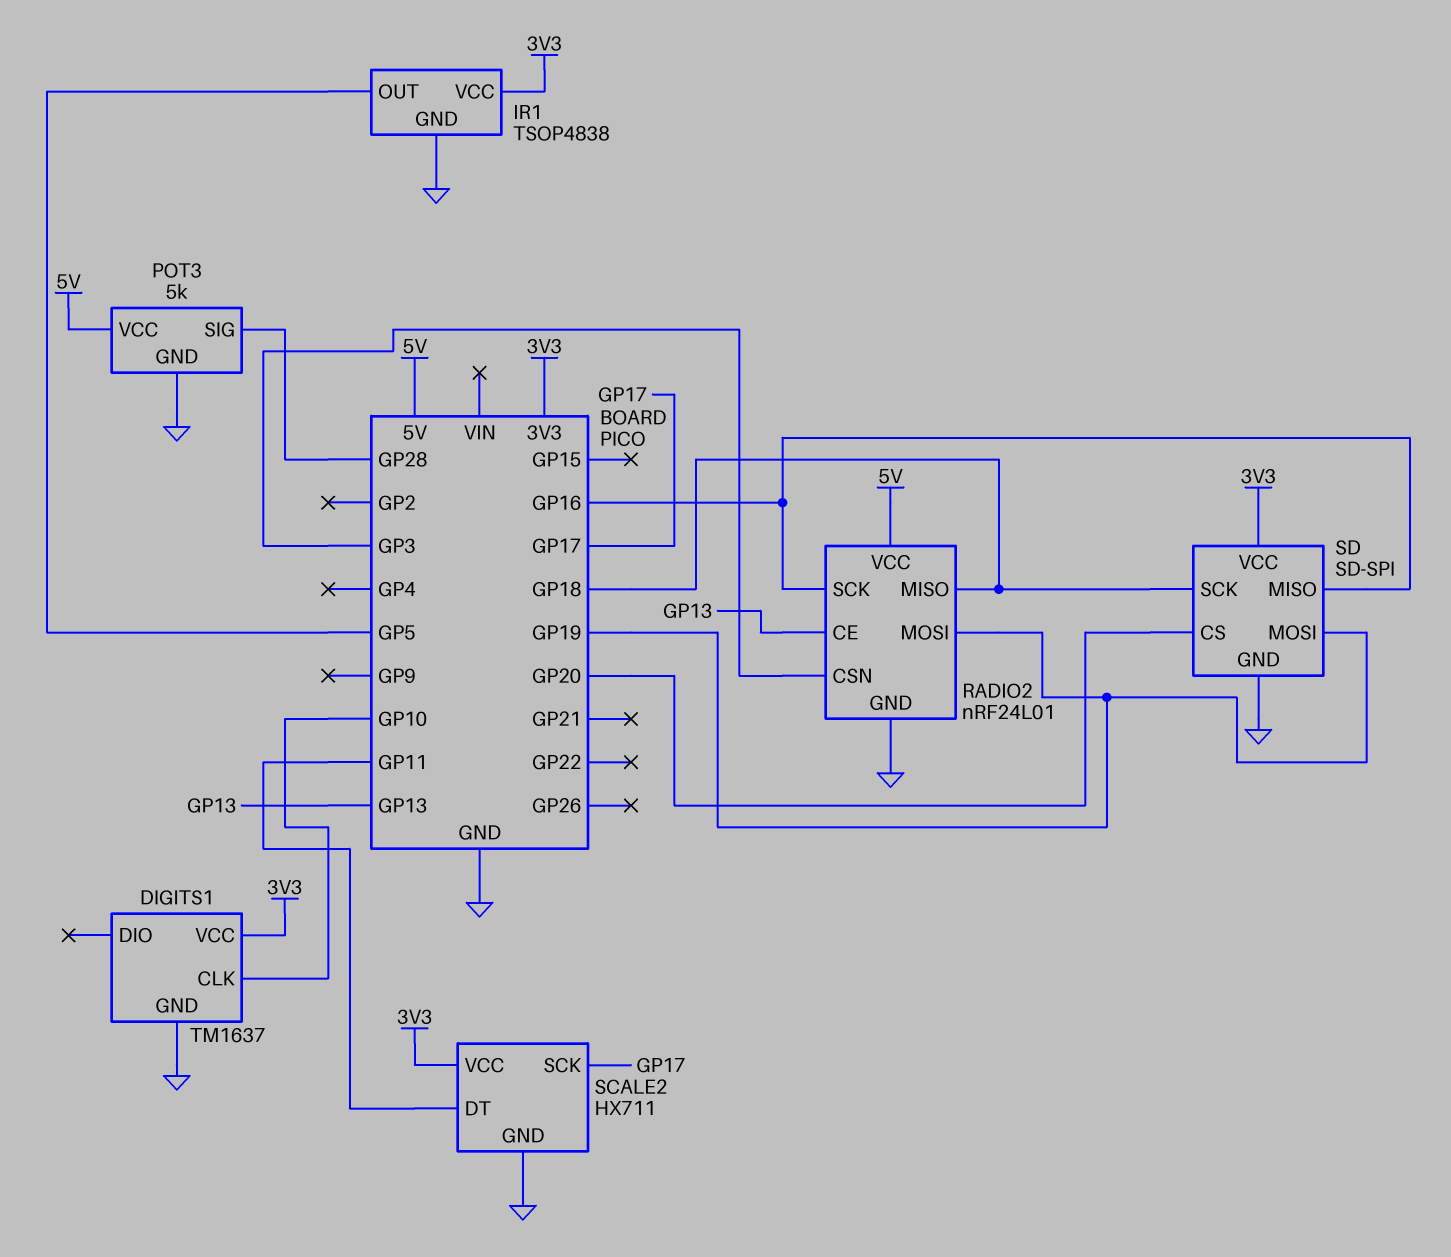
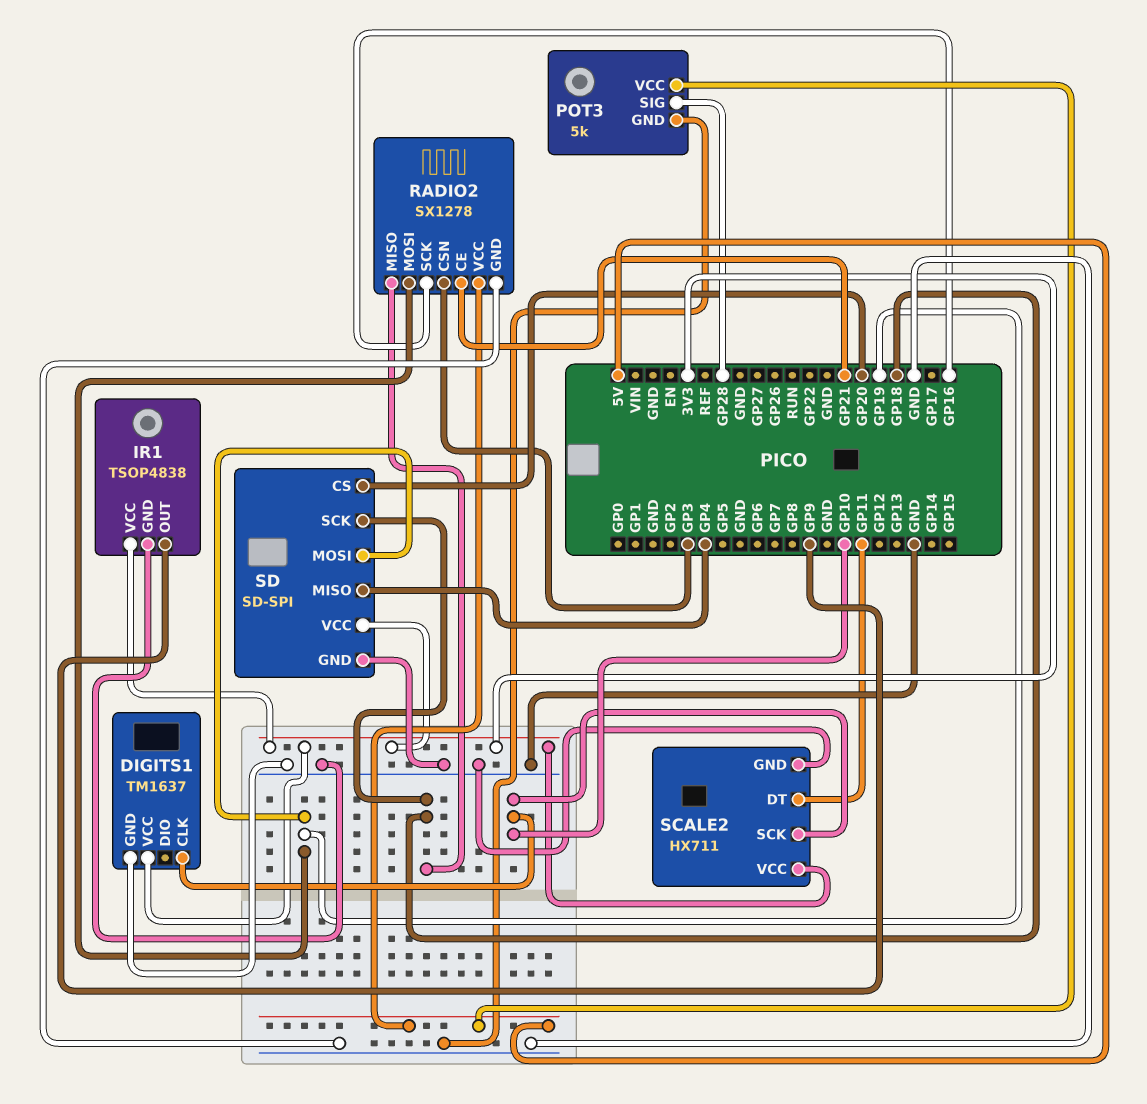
IR1 pin OUT: GP5 -> GP9
RADIO2: nRF24L01 -> SX1278
RADIO2 pin CE: GP13 -> GP21
SCALE2 pin SCK: GP17 -> GP10
SD pin MISO: GP16 -> GP4

